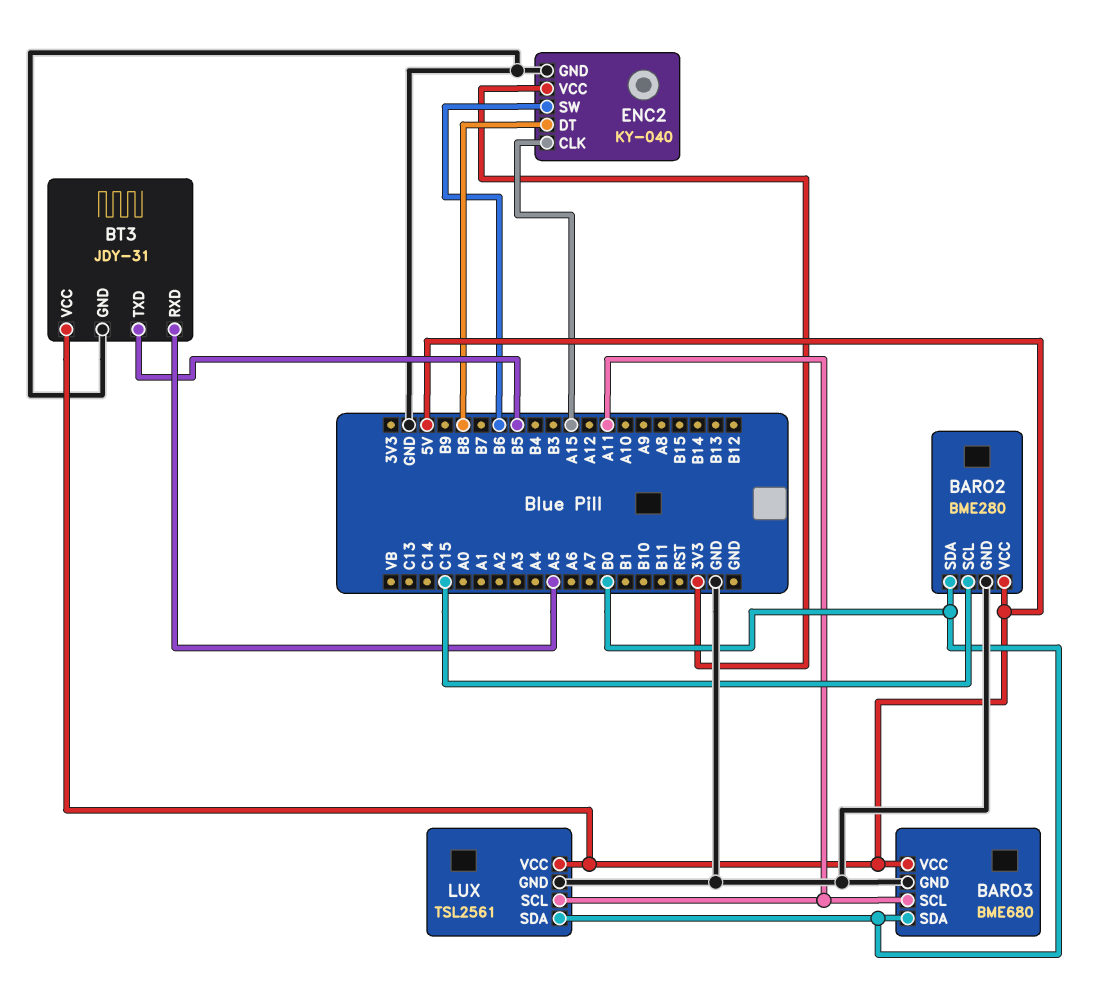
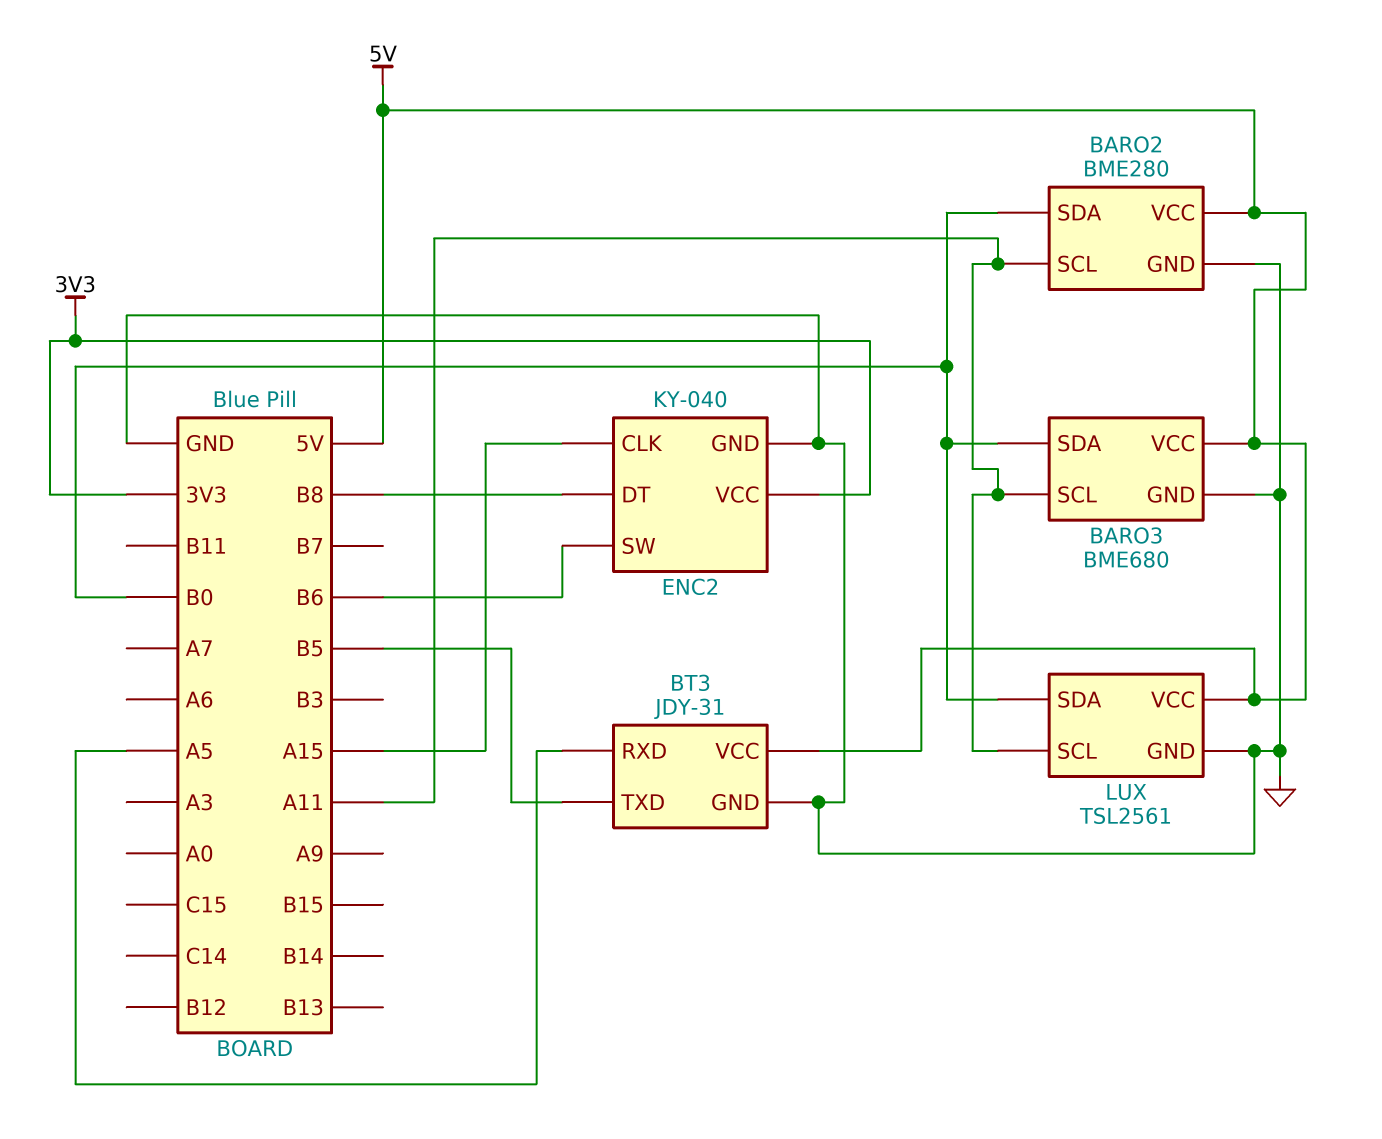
BARO2 pin SCL: C15 -> A11

